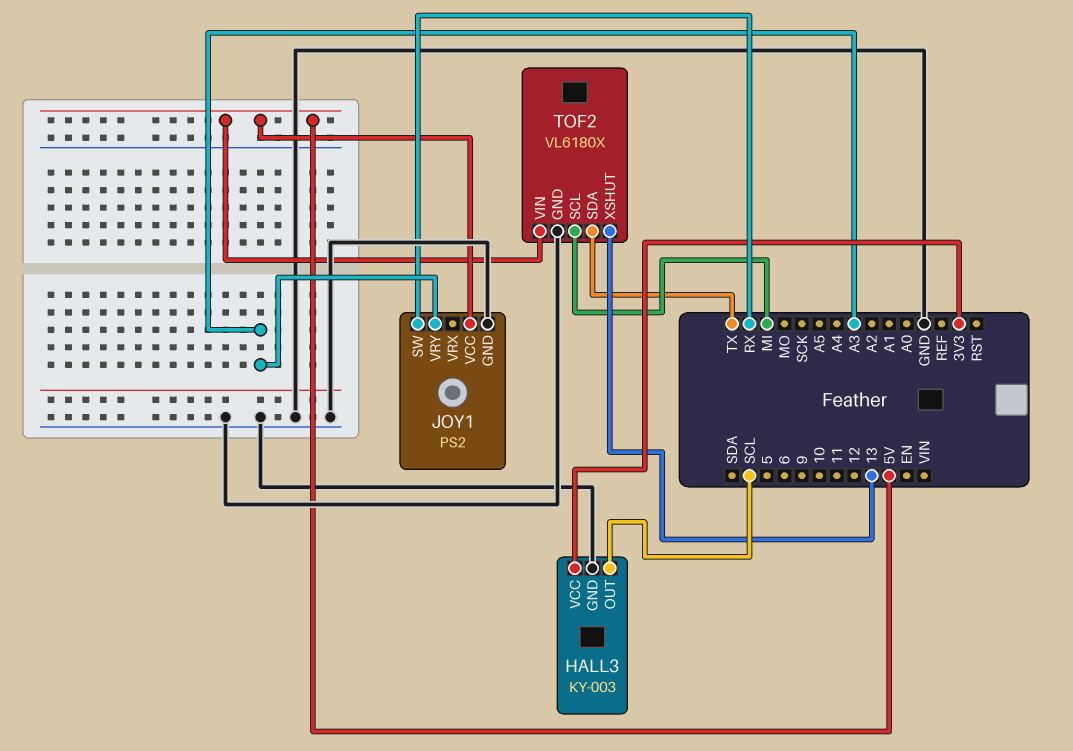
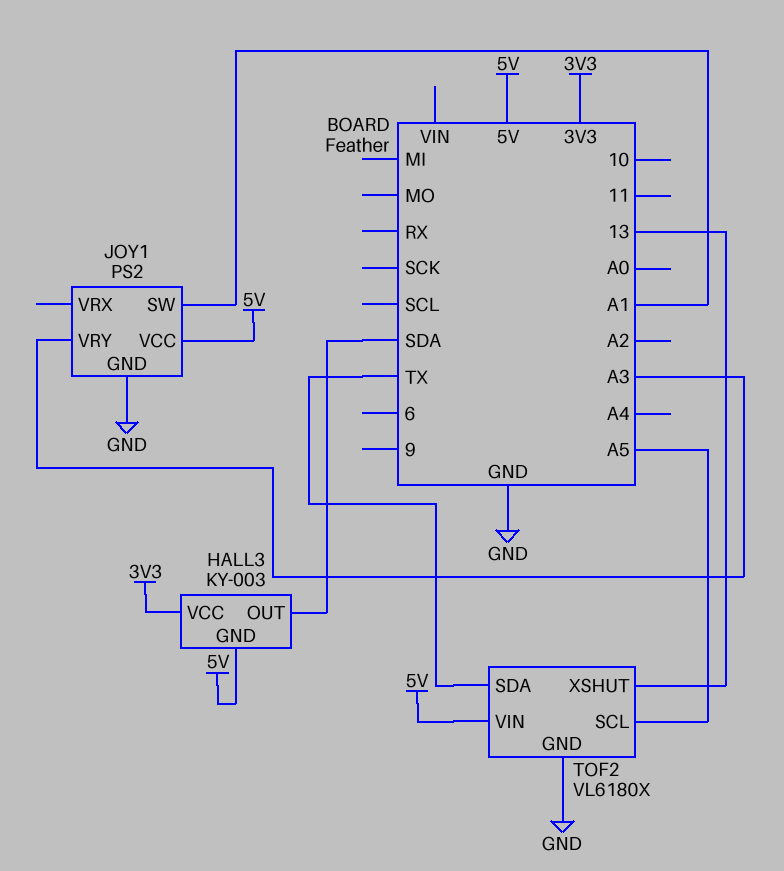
HALL3 pin GND: GND -> 5V
HALL3 pin OUT: SCL -> SDA
JOY1 pin SW: RX -> A1
TOF2 pin SCL: MI -> A5

